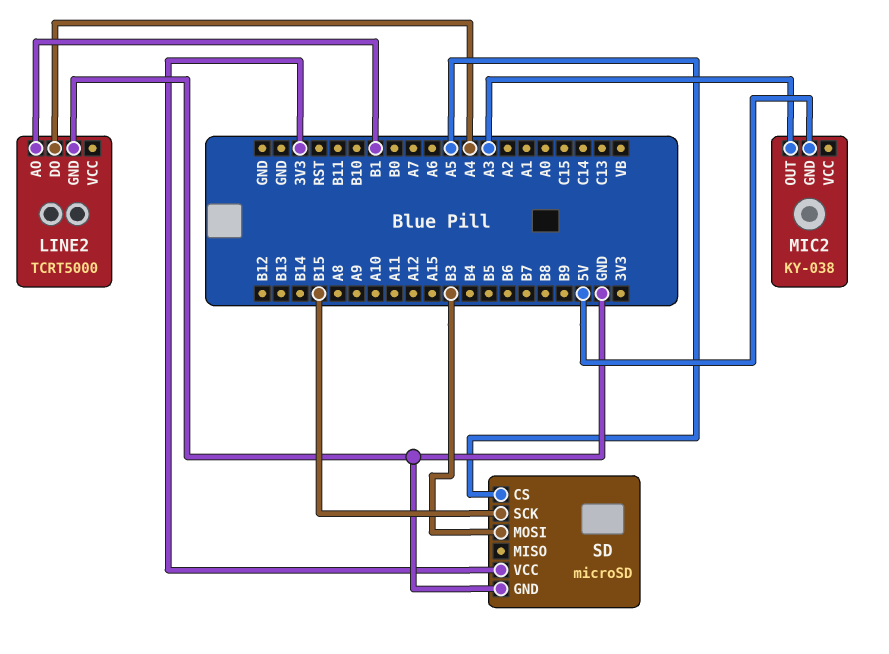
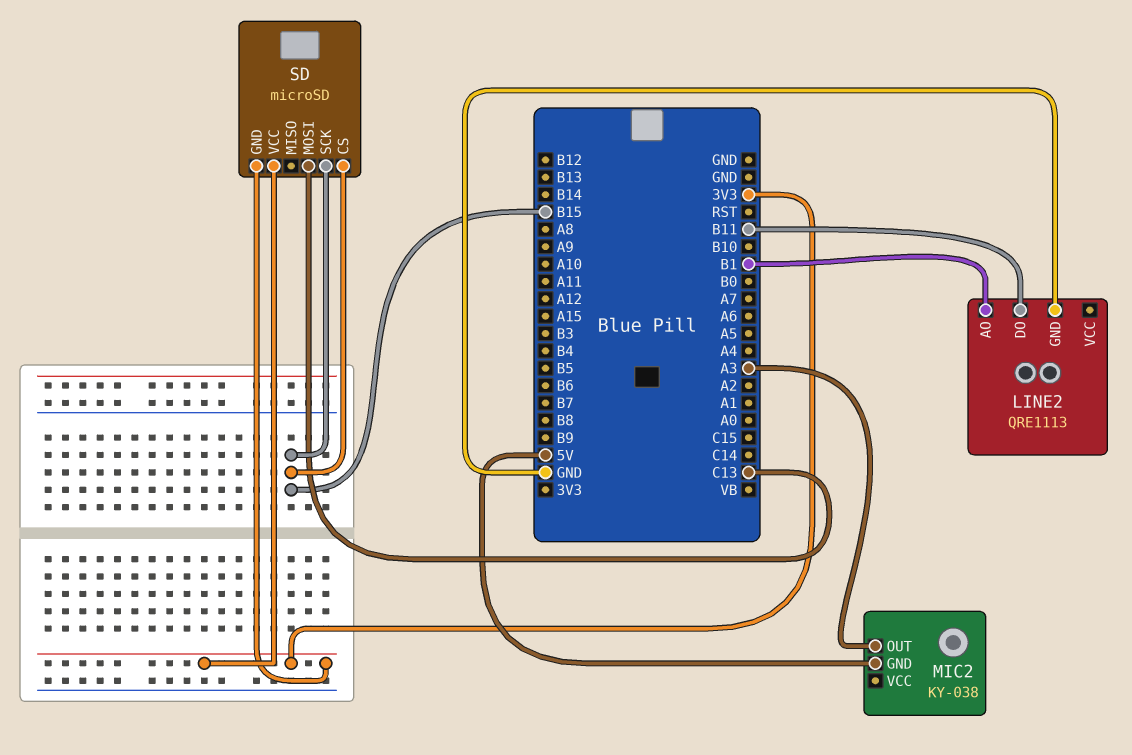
LINE2: TCRT5000 -> QRE1113
LINE2 pin DO: A4 -> B11
SD pin CS: A5 -> B15
SD pin GND: GND -> 3V3
SD pin MOSI: B3 -> C13

